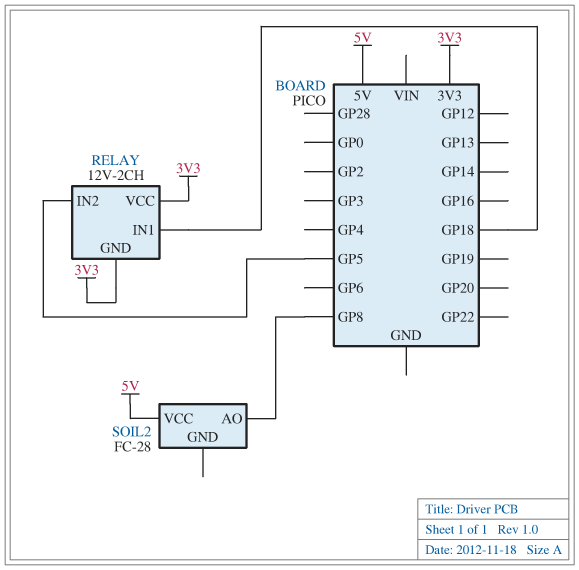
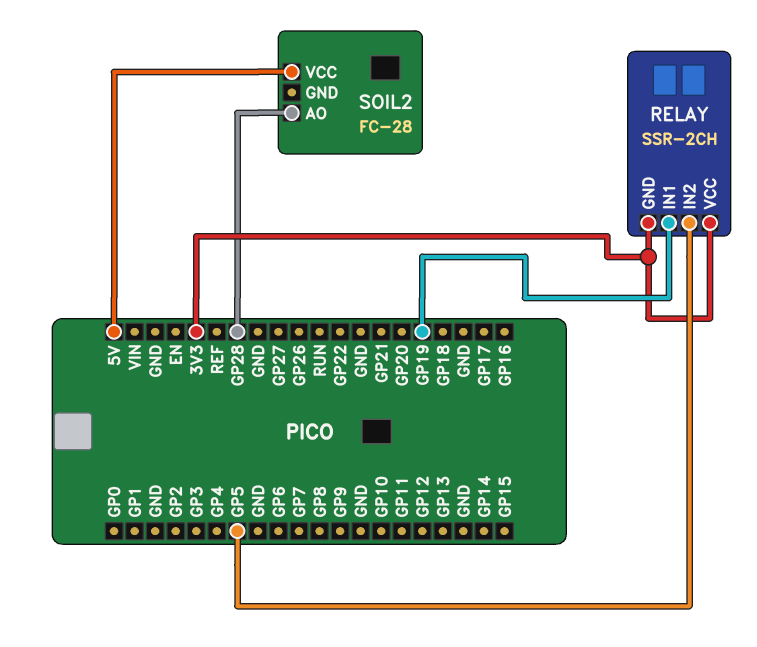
RELAY: 12V-2CH -> SSR-2CH
RELAY pin IN1: GP18 -> GP19
SOIL2 pin AO: GP8 -> GP28

